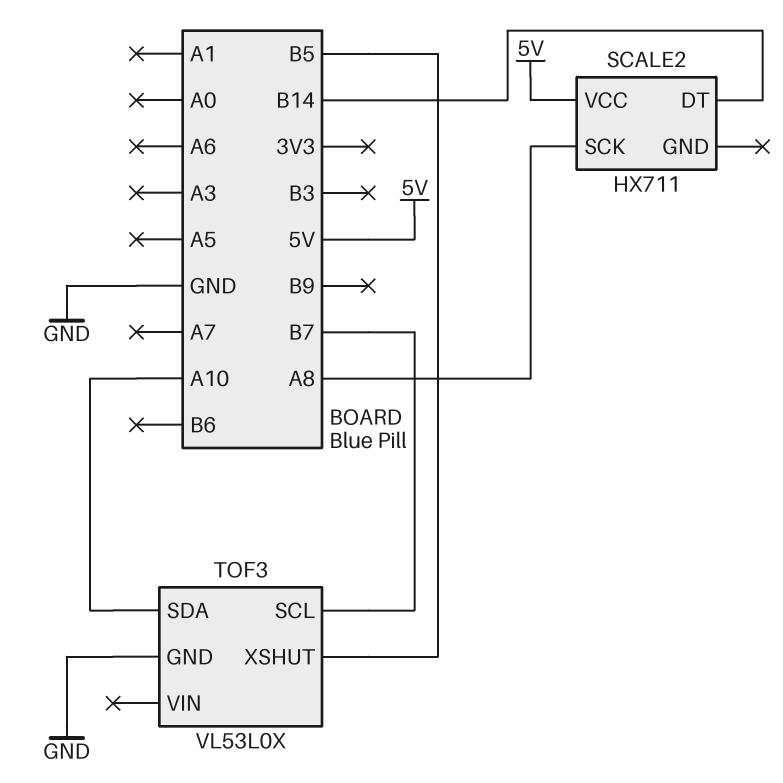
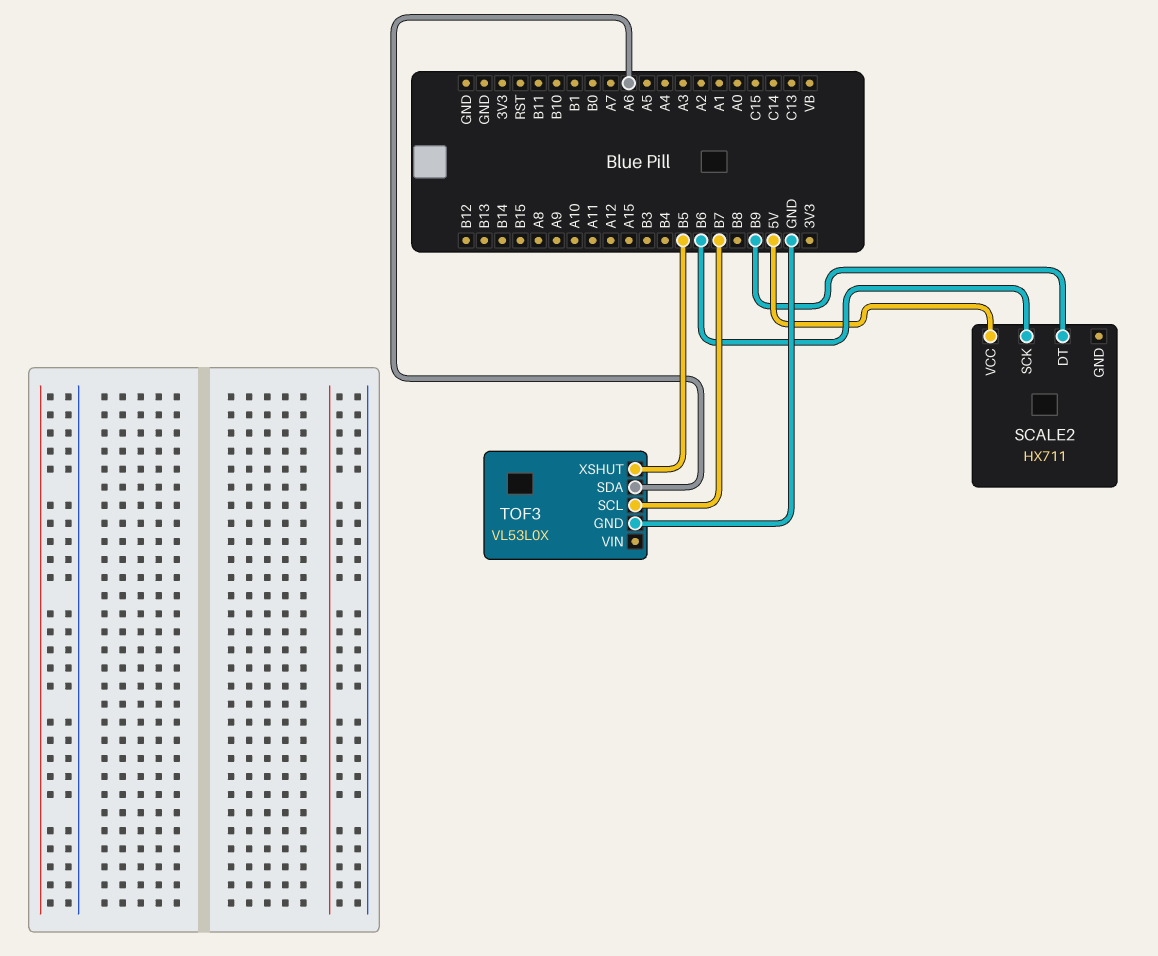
SCALE2 pin DT: B14 -> B9
SCALE2 pin SCK: A8 -> B6
TOF3 pin SDA: A10 -> A6

